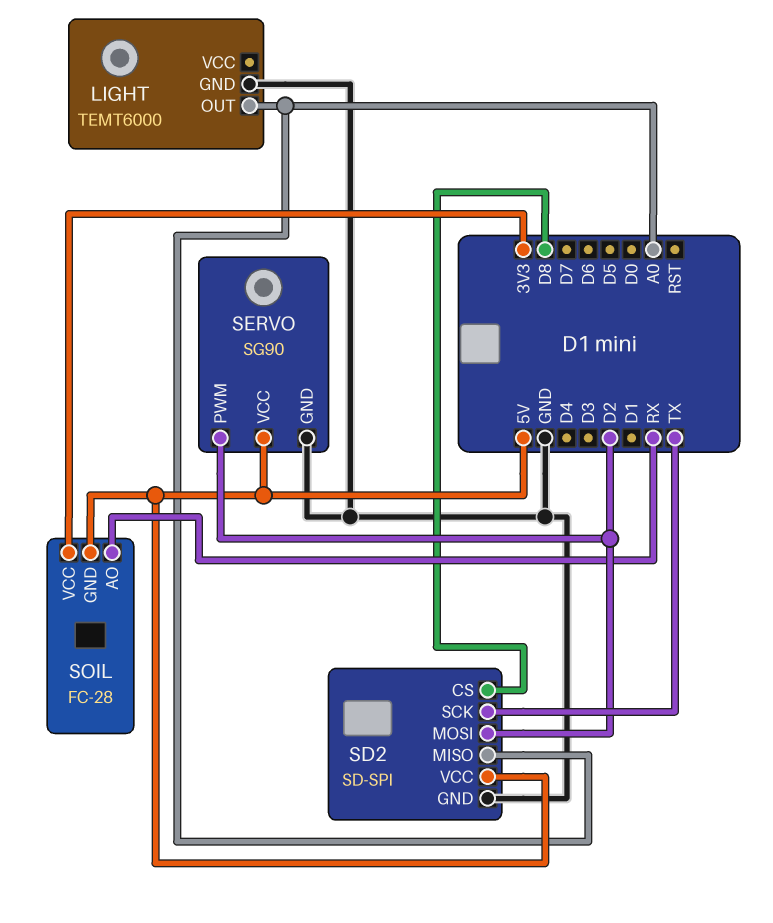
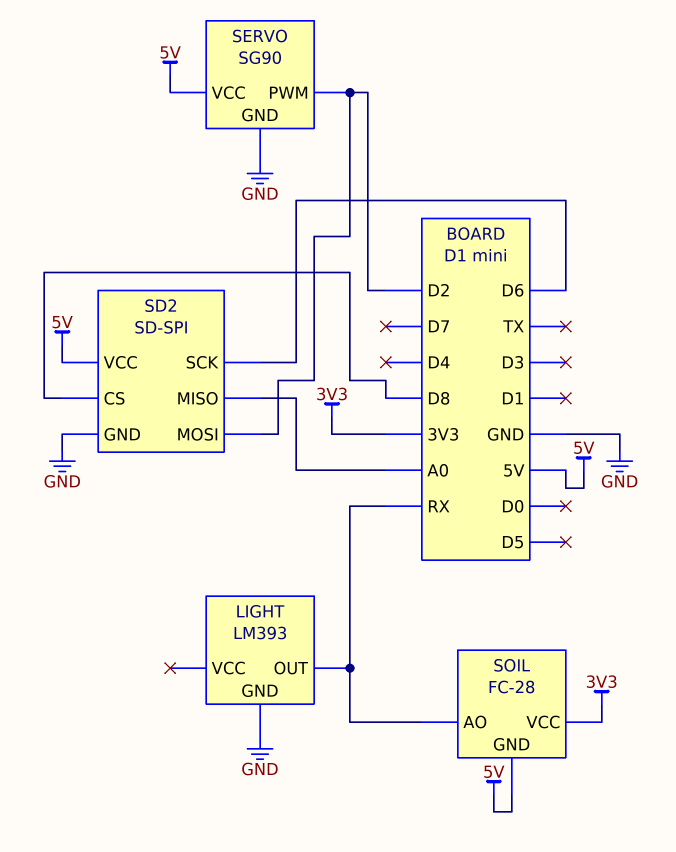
LIGHT: TEMT6000 -> LM393
LIGHT pin OUT: A0 -> RX
SD2 pin SCK: TX -> D6

